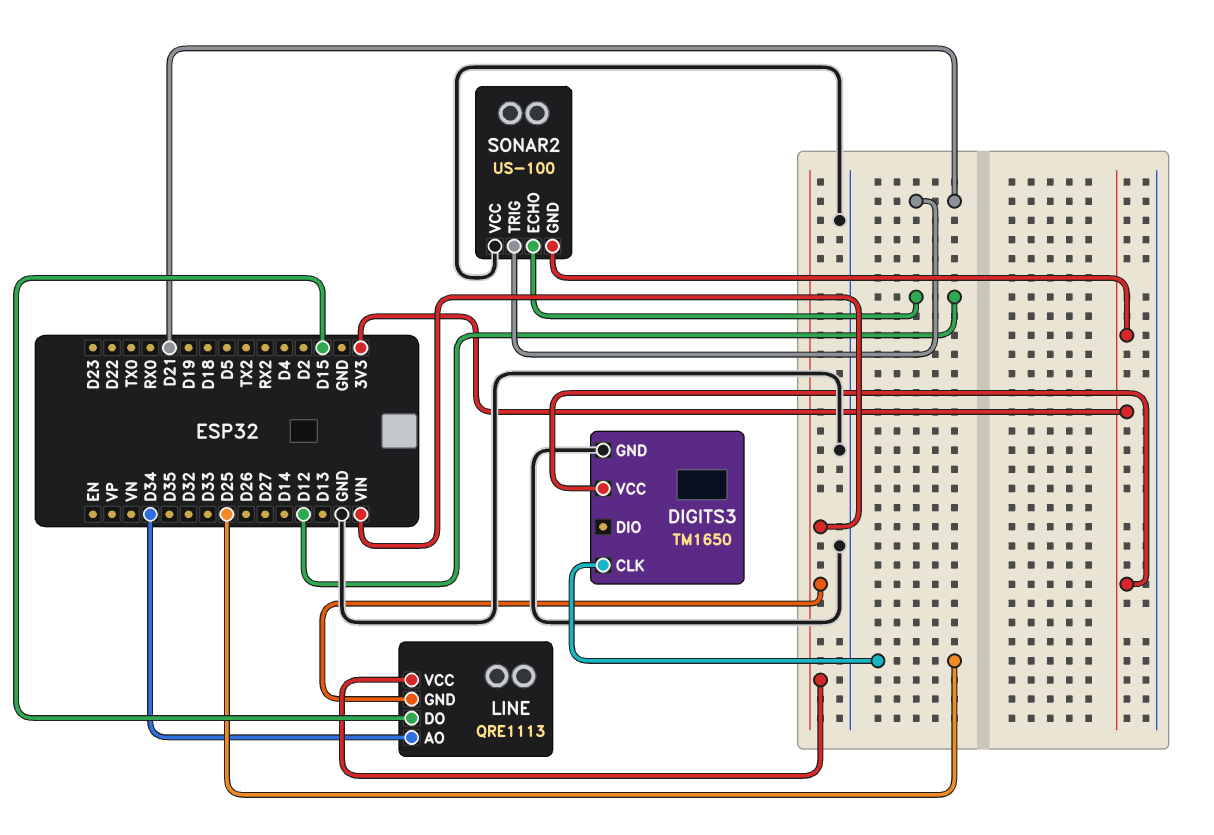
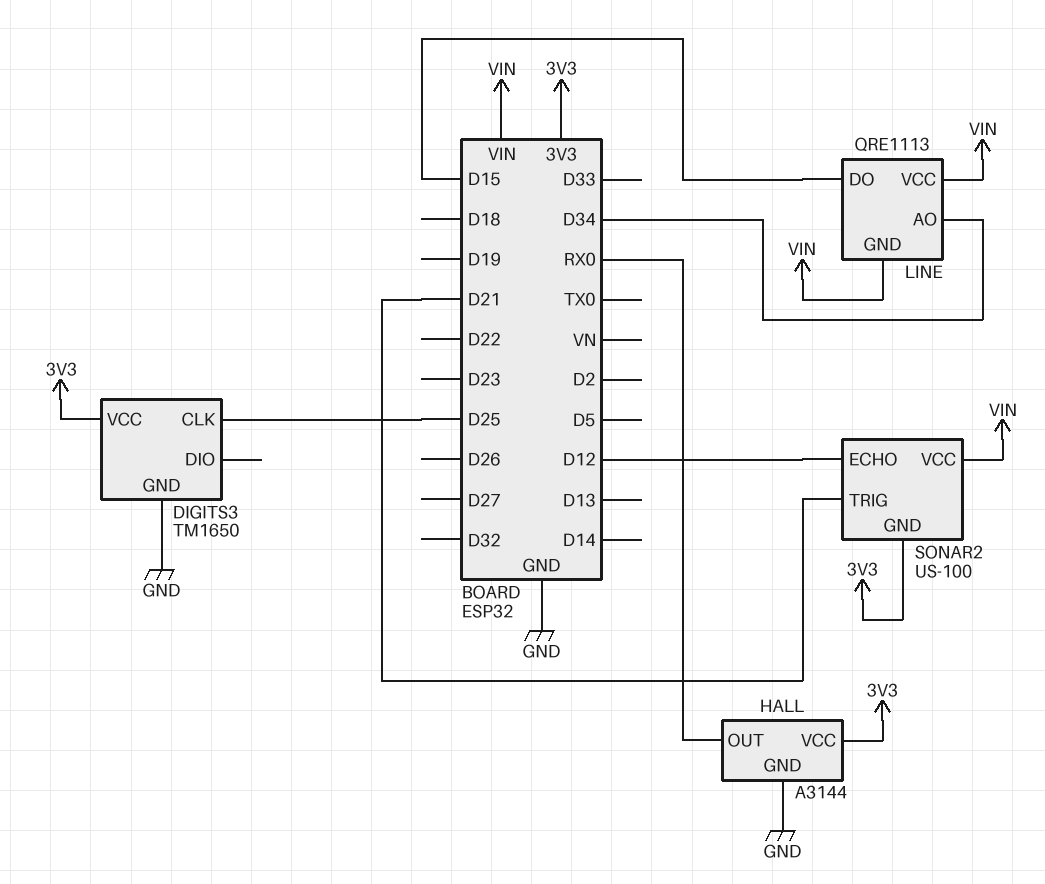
HALL: none -> A3144
HALL pin GND: none -> GND
HALL pin OUT: none -> RX0
HALL pin VCC: none -> 3V3
SONAR2 pin VCC: GND -> VIN

